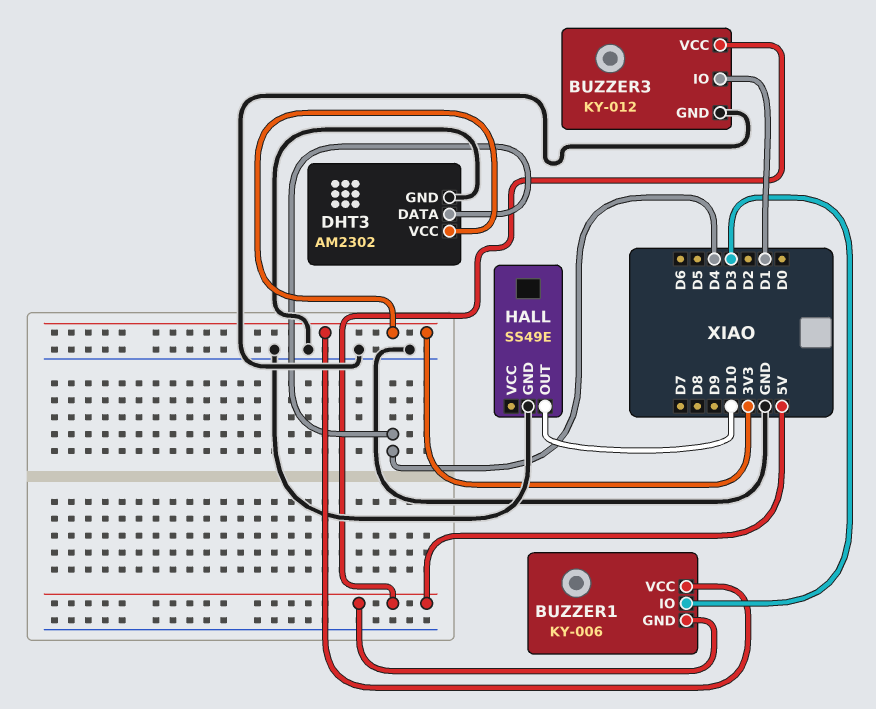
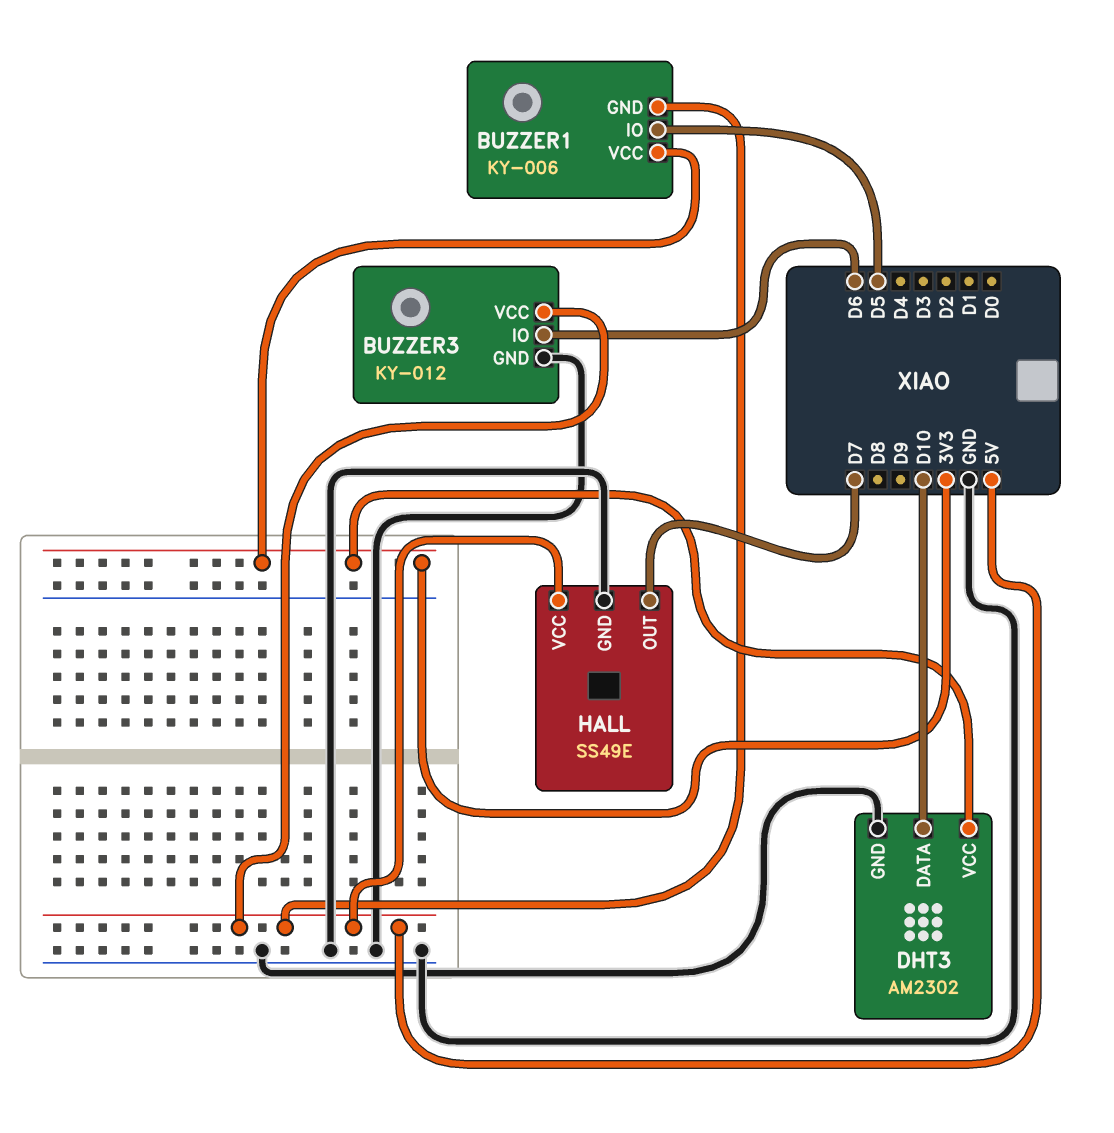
BUZZER1 pin IO: D3 -> D5
BUZZER3 pin IO: D1 -> D6
DHT3 pin DATA: D4 -> D10
HALL pin OUT: D10 -> D7
HALL pin VCC: none -> 5V

